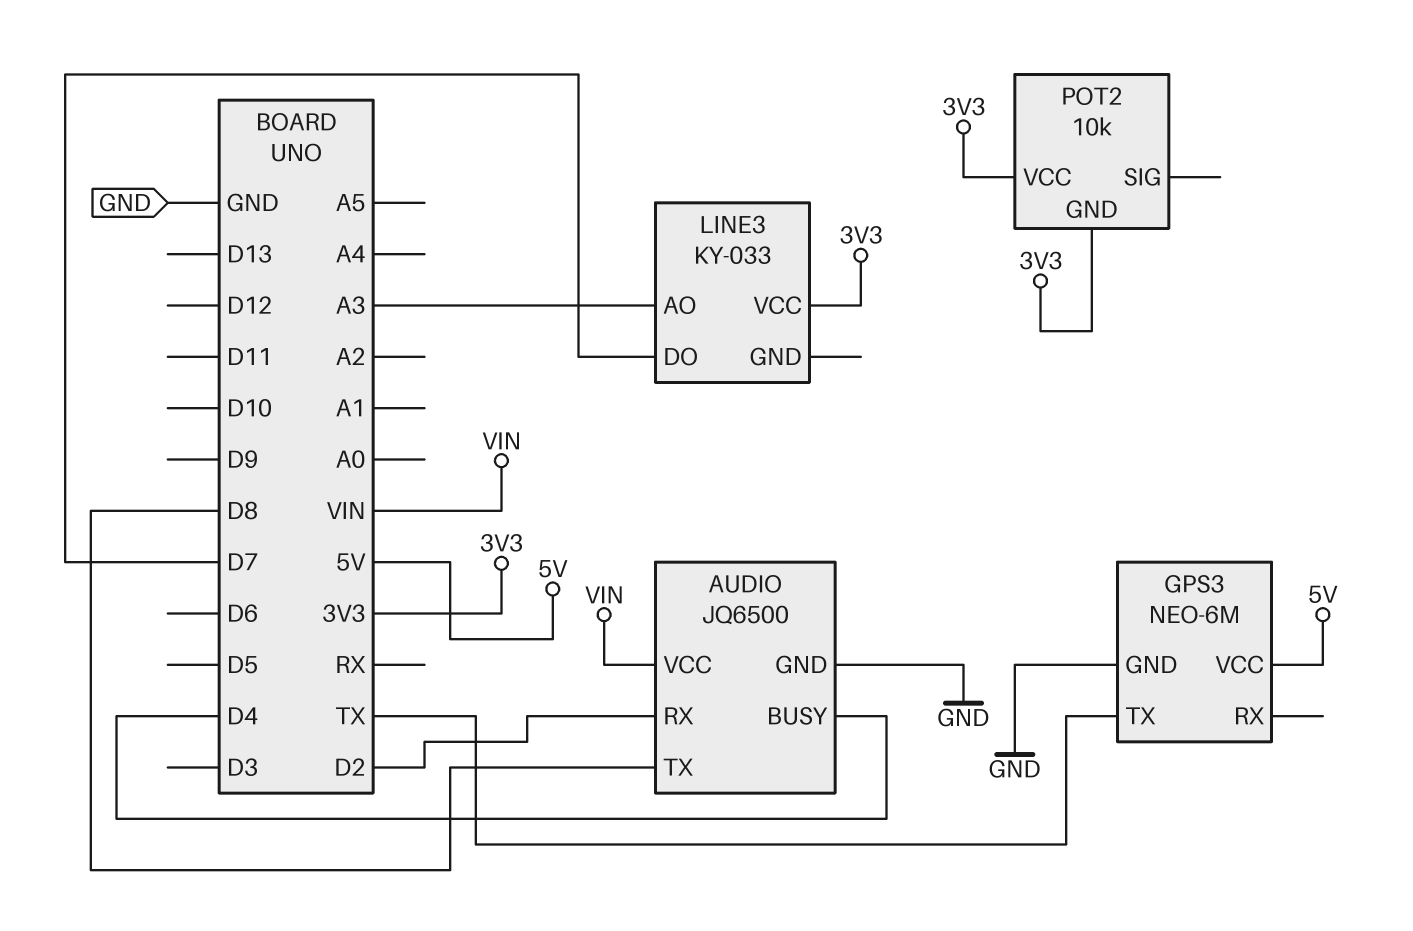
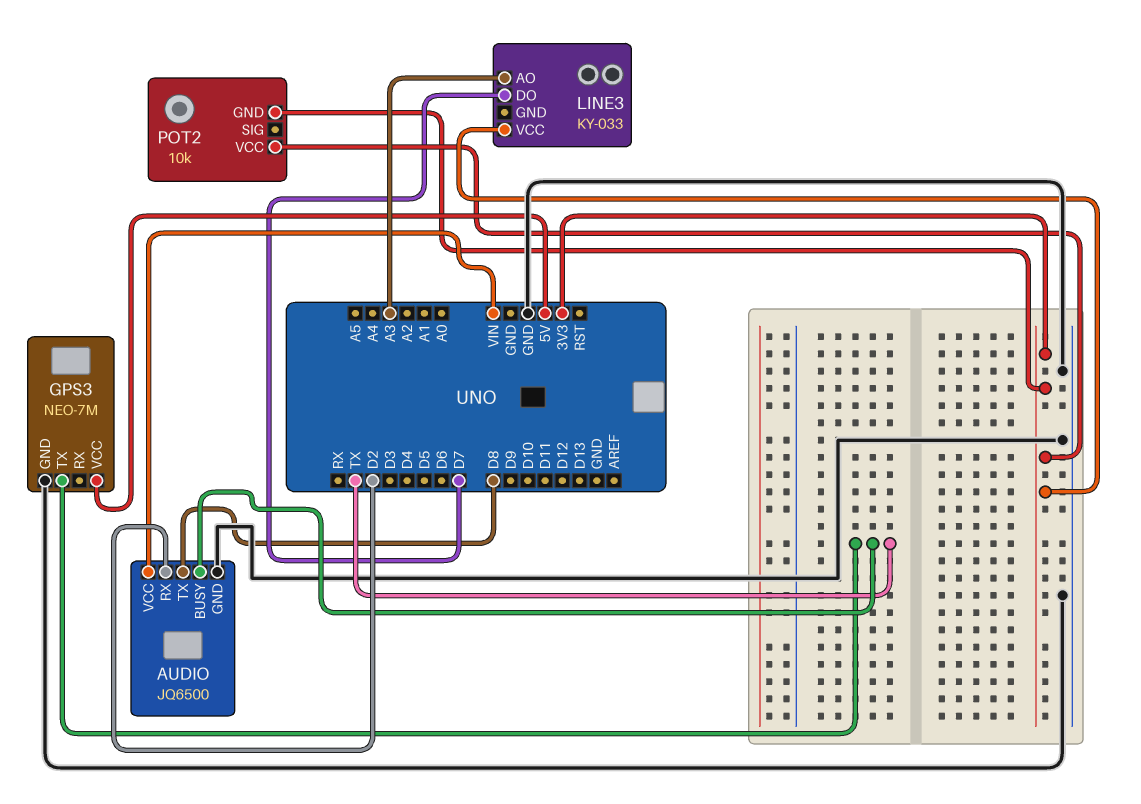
AUDIO pin BUSY: D4 -> TX
GPS3: NEO-6M -> NEO-7M

